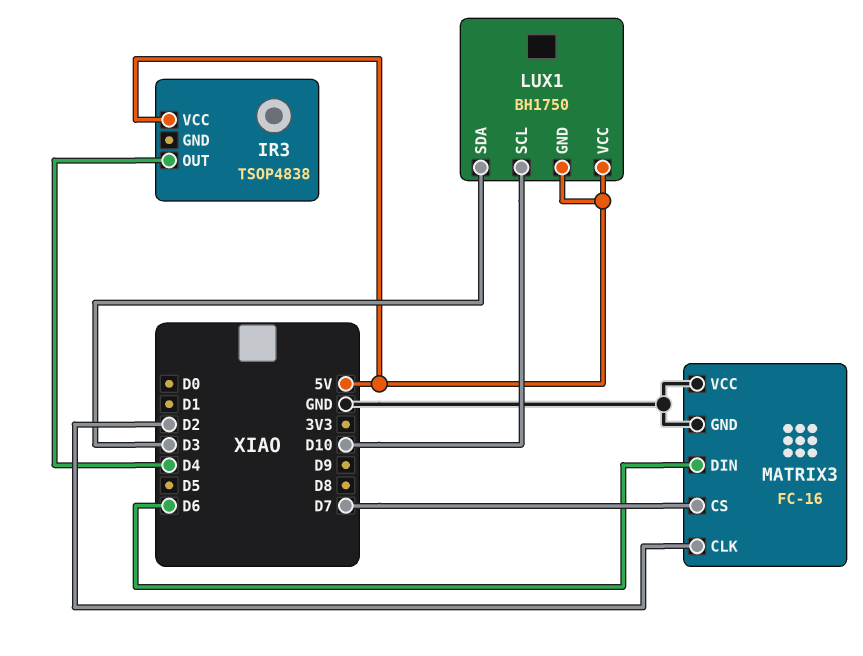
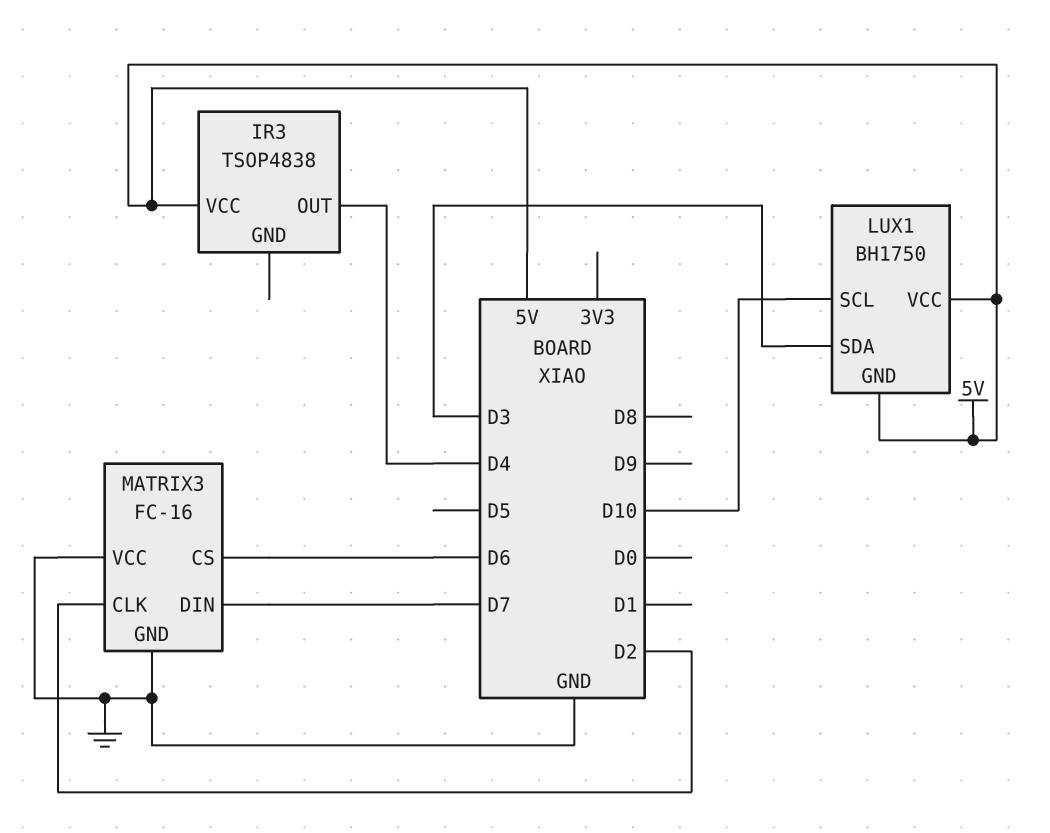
MATRIX3 pin CS: D7 -> D6
MATRIX3 pin DIN: D6 -> D7

